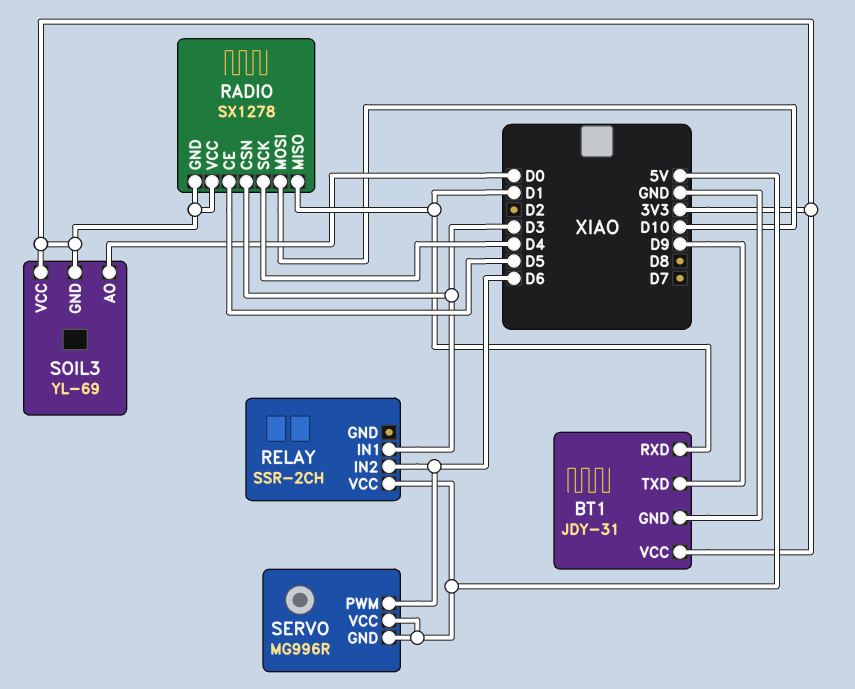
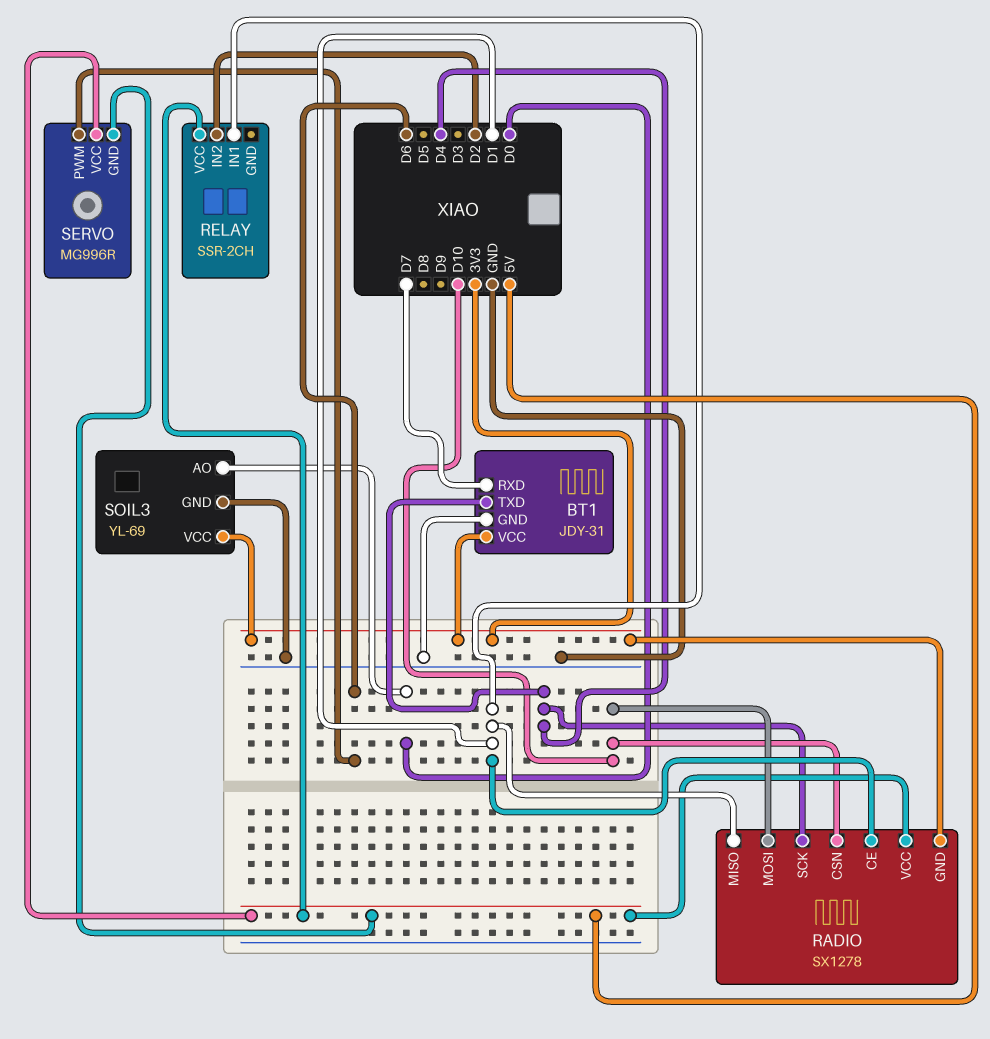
BT1 pin RXD: D1 -> D7
BT1 pin TXD: D9 -> D4
RADIO pin CE: D5 -> D1
RADIO pin CSN: D3 -> D10
RADIO pin VCC: 3V3 -> 5V
RELAY pin IN1: D3 -> D1
RELAY pin IN2: D6 -> D2
SOIL3 pin GND: 3V3 -> GND

